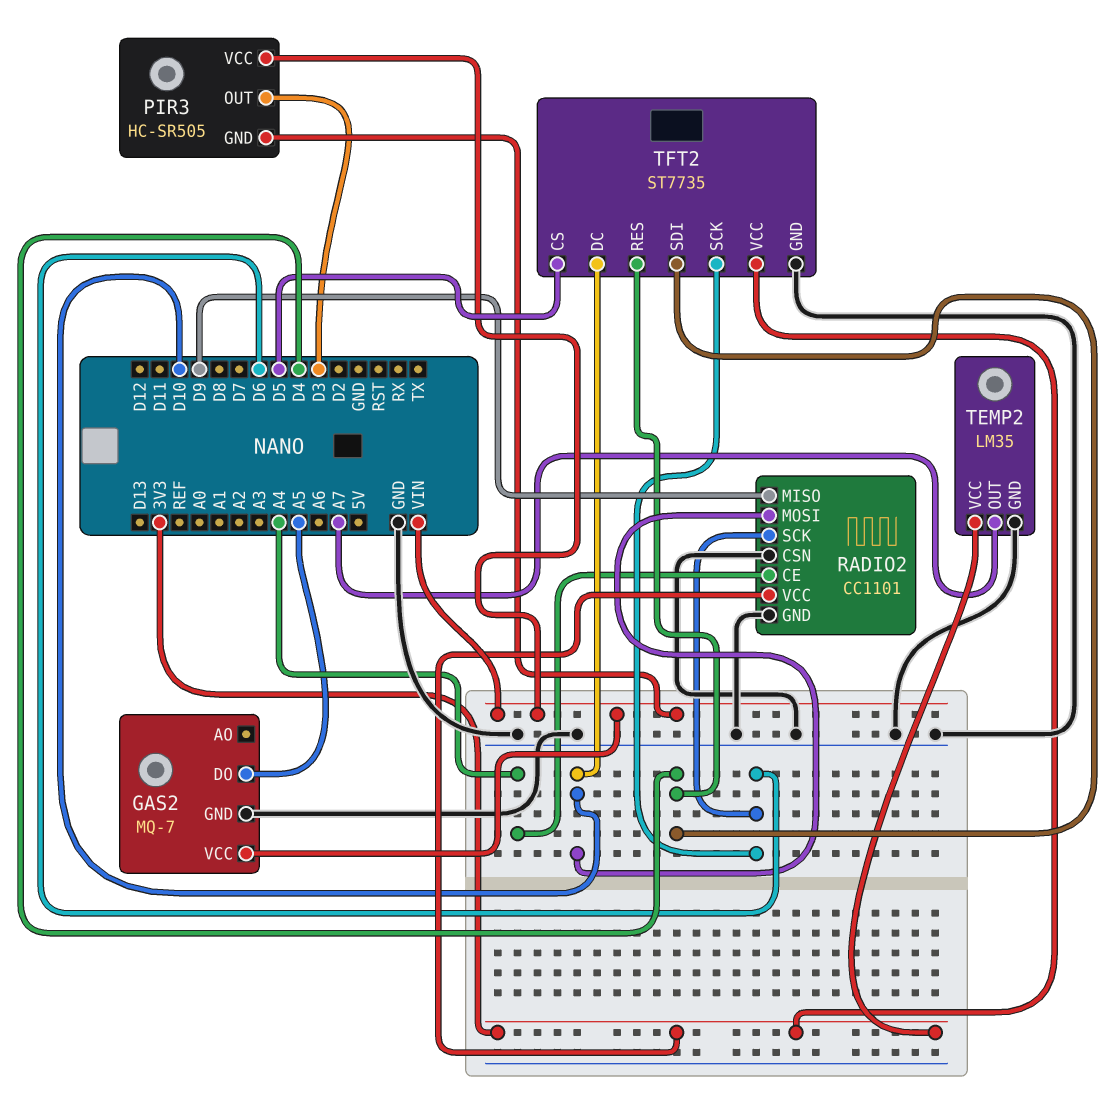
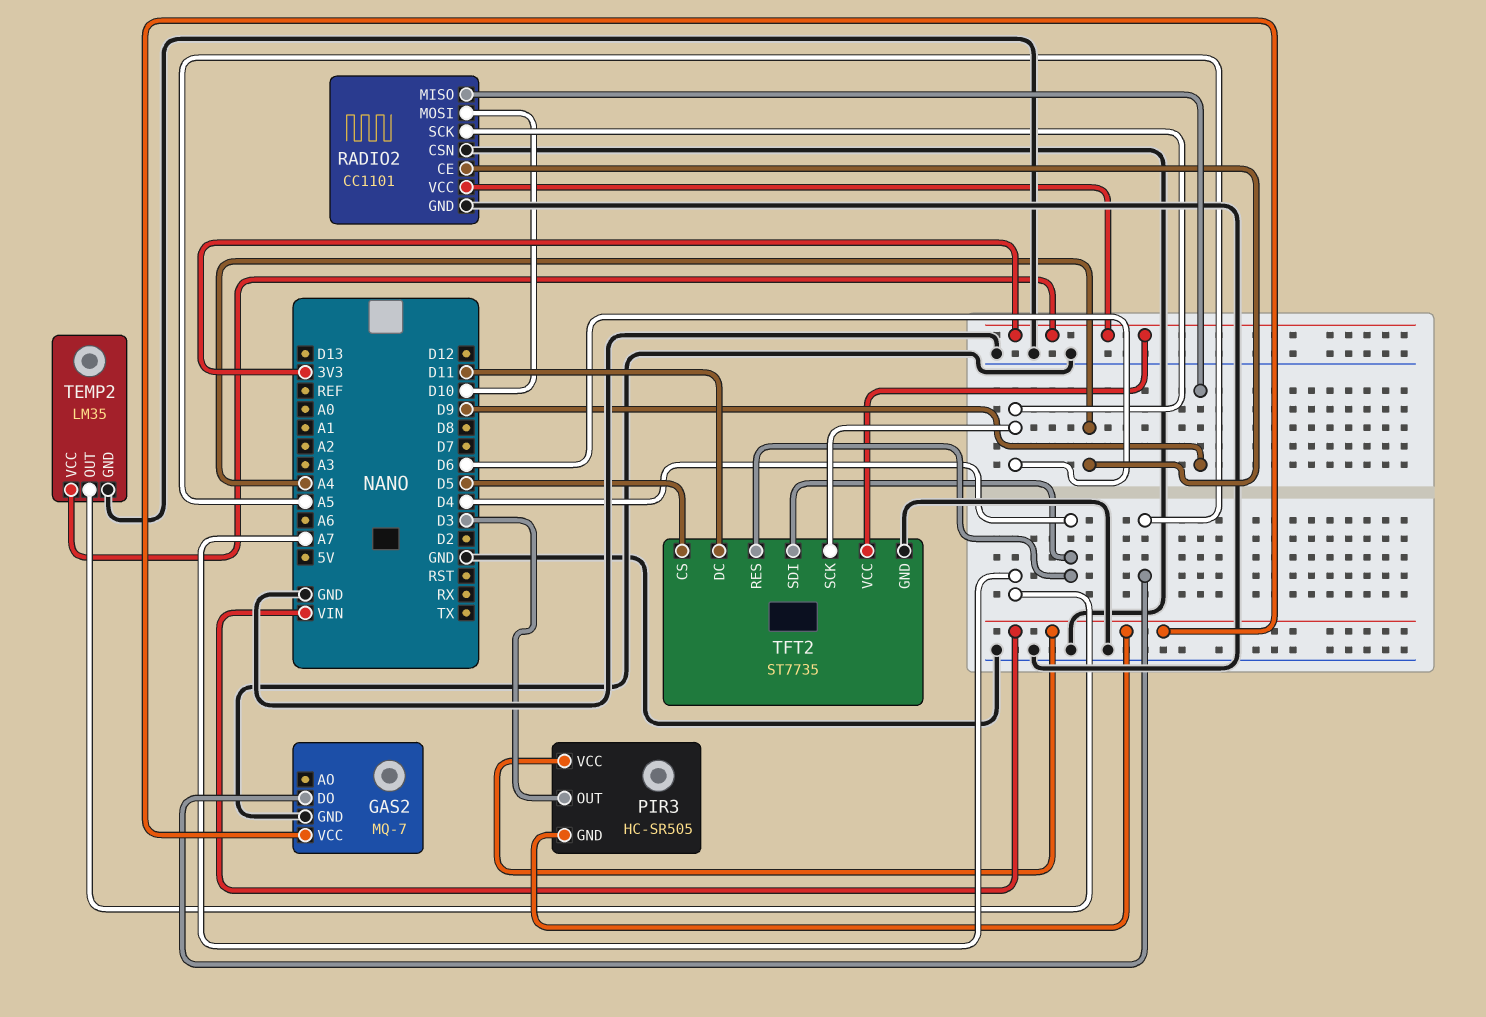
TFT2 pin DC: D10 -> D11

